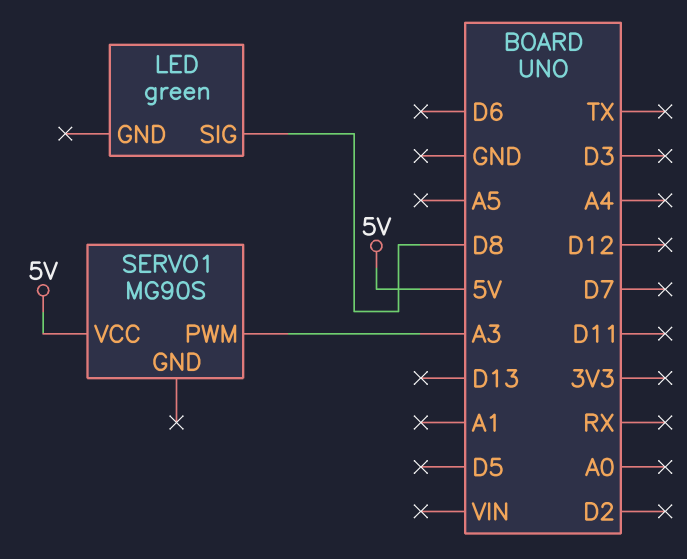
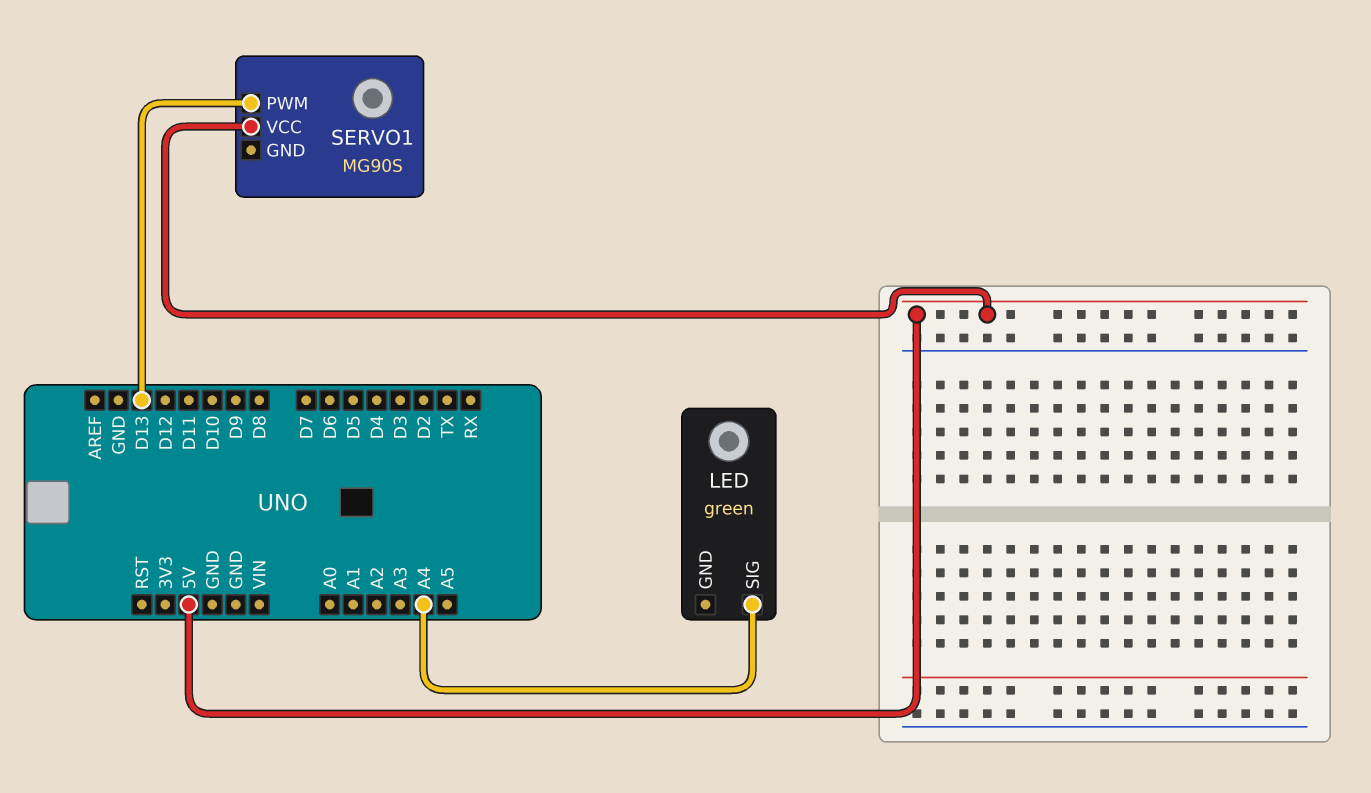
LED pin SIG: D8 -> A4
SERVO1 pin PWM: A3 -> D13

